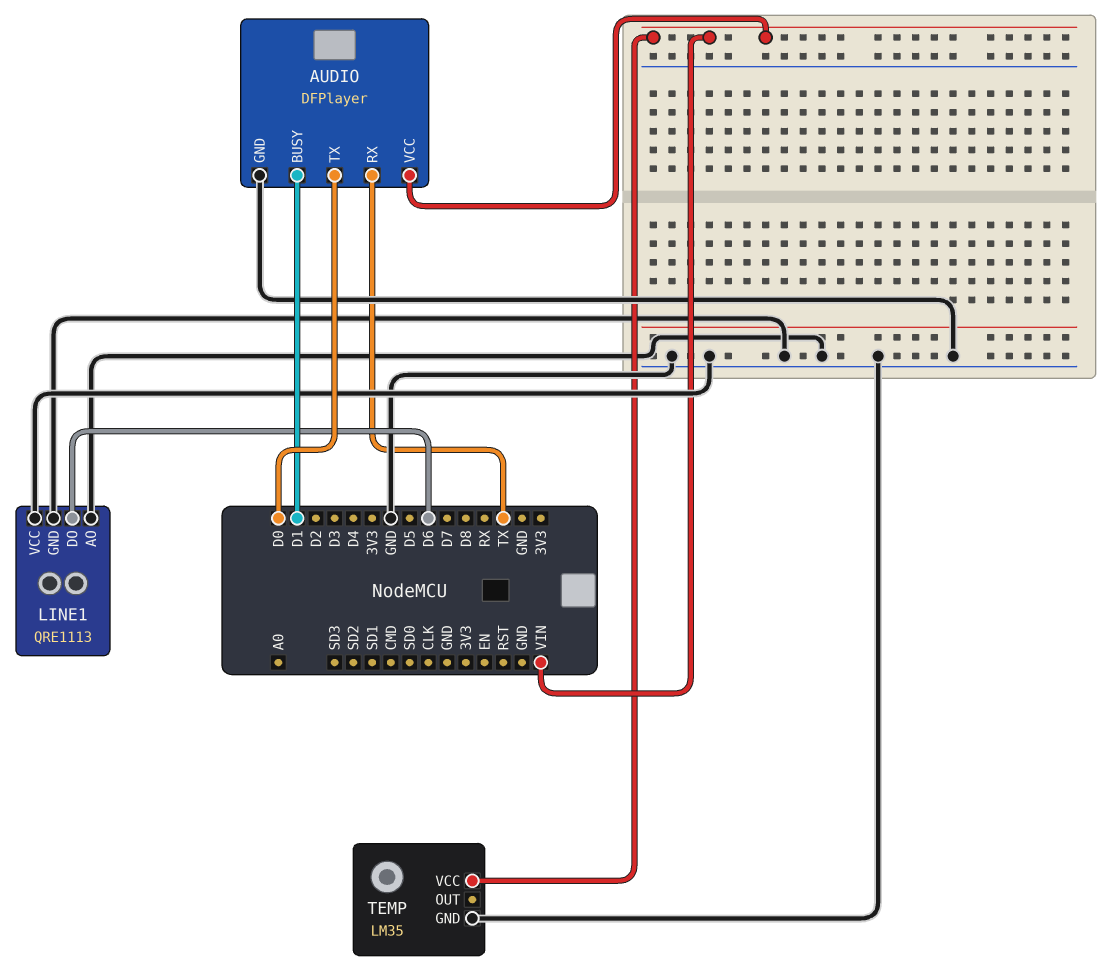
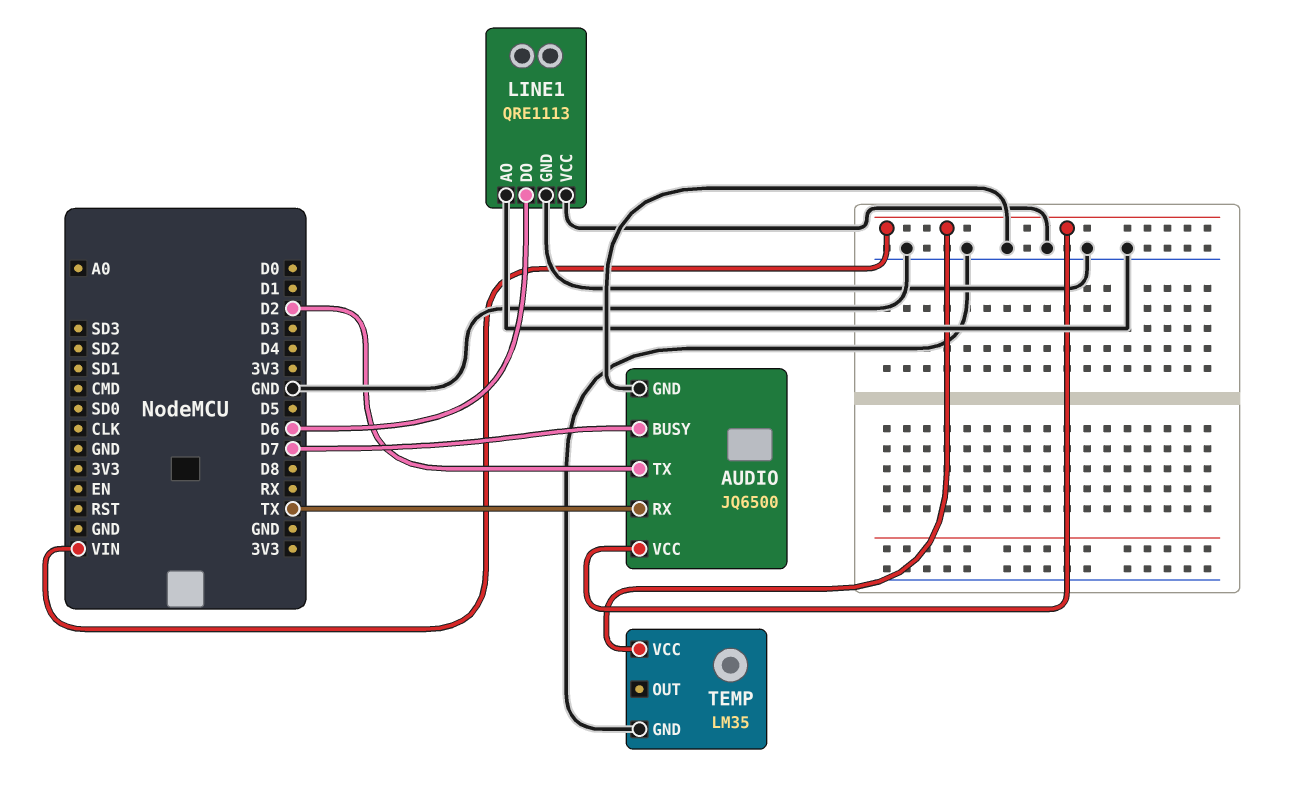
AUDIO: DFPlayer -> JQ6500
AUDIO pin BUSY: D1 -> D7
AUDIO pin TX: D0 -> D2

